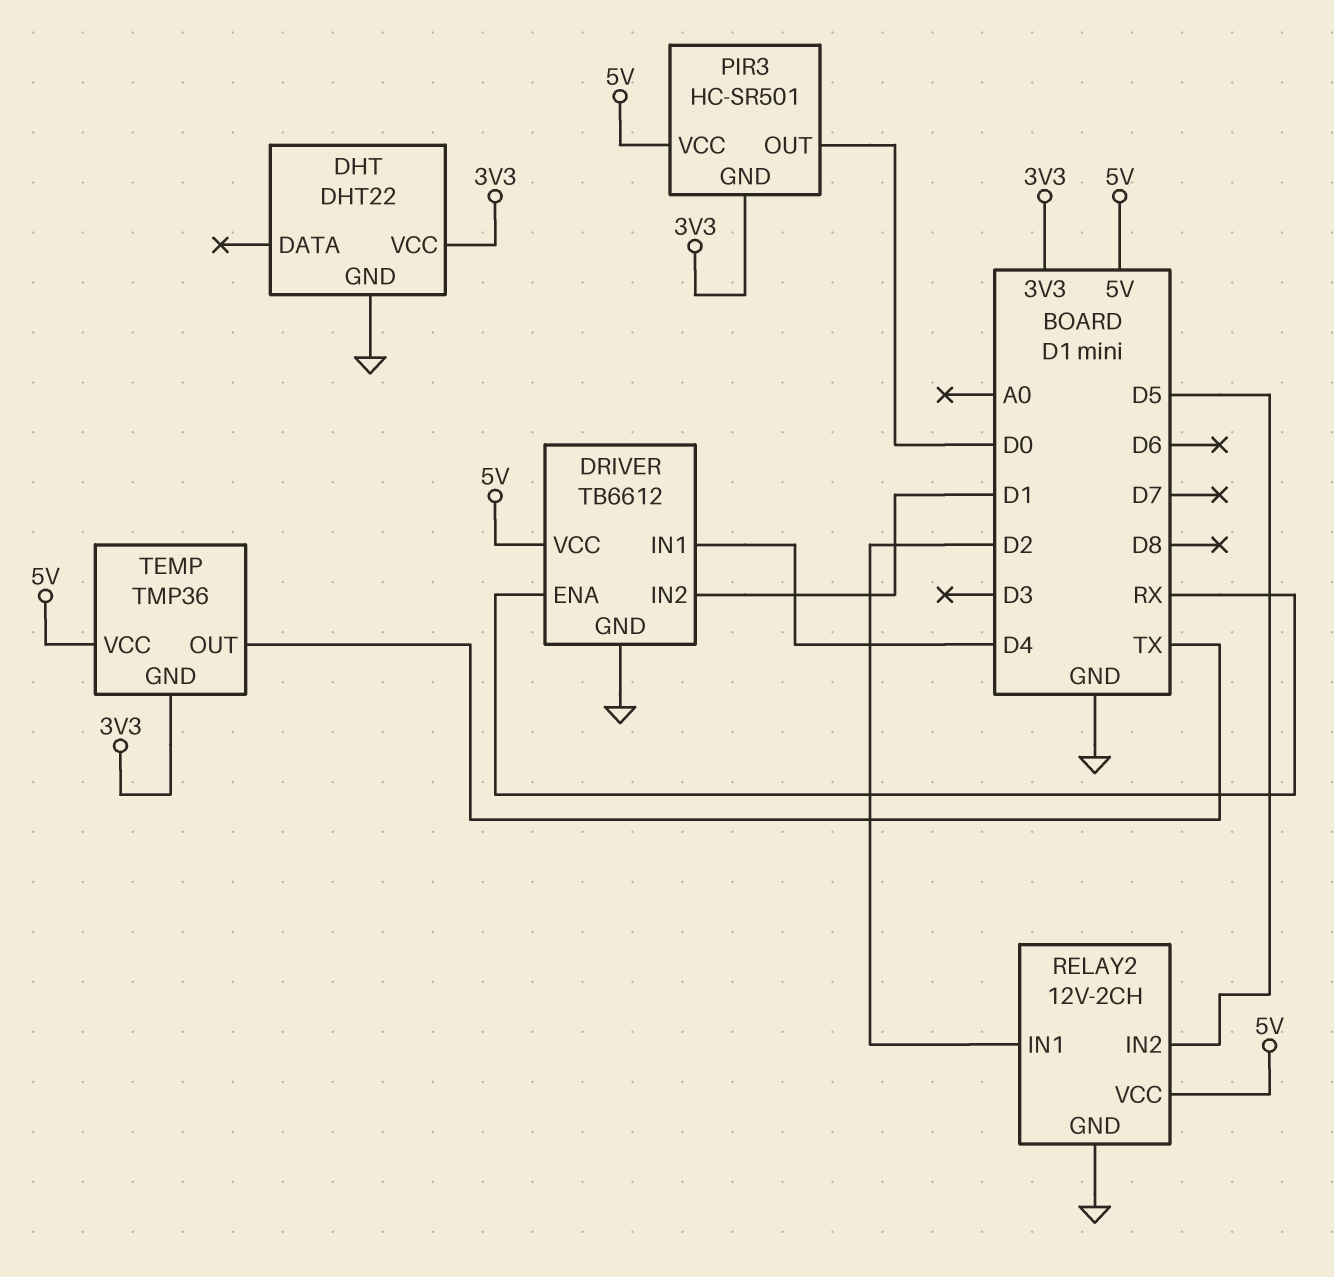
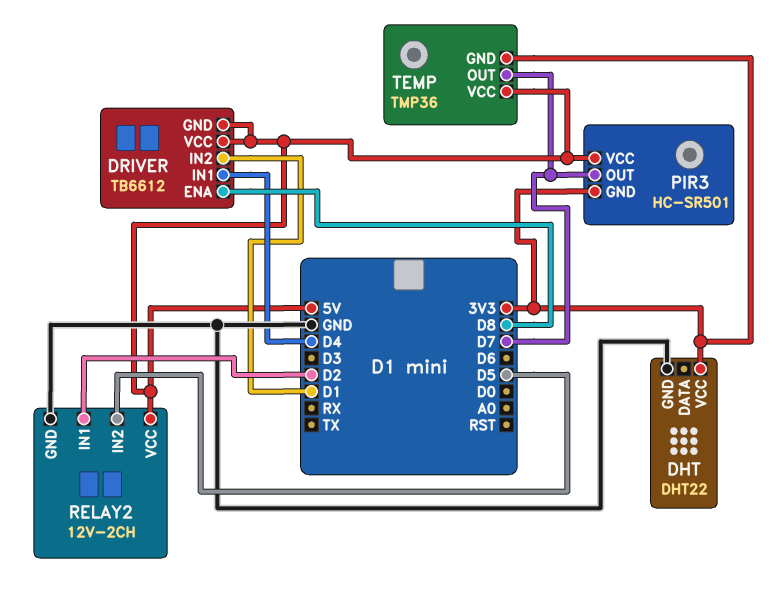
DRIVER pin ENA: RX -> D8
DRIVER pin GND: GND -> 5V
PIR3 pin OUT: D0 -> D7
TEMP pin OUT: TX -> D7

